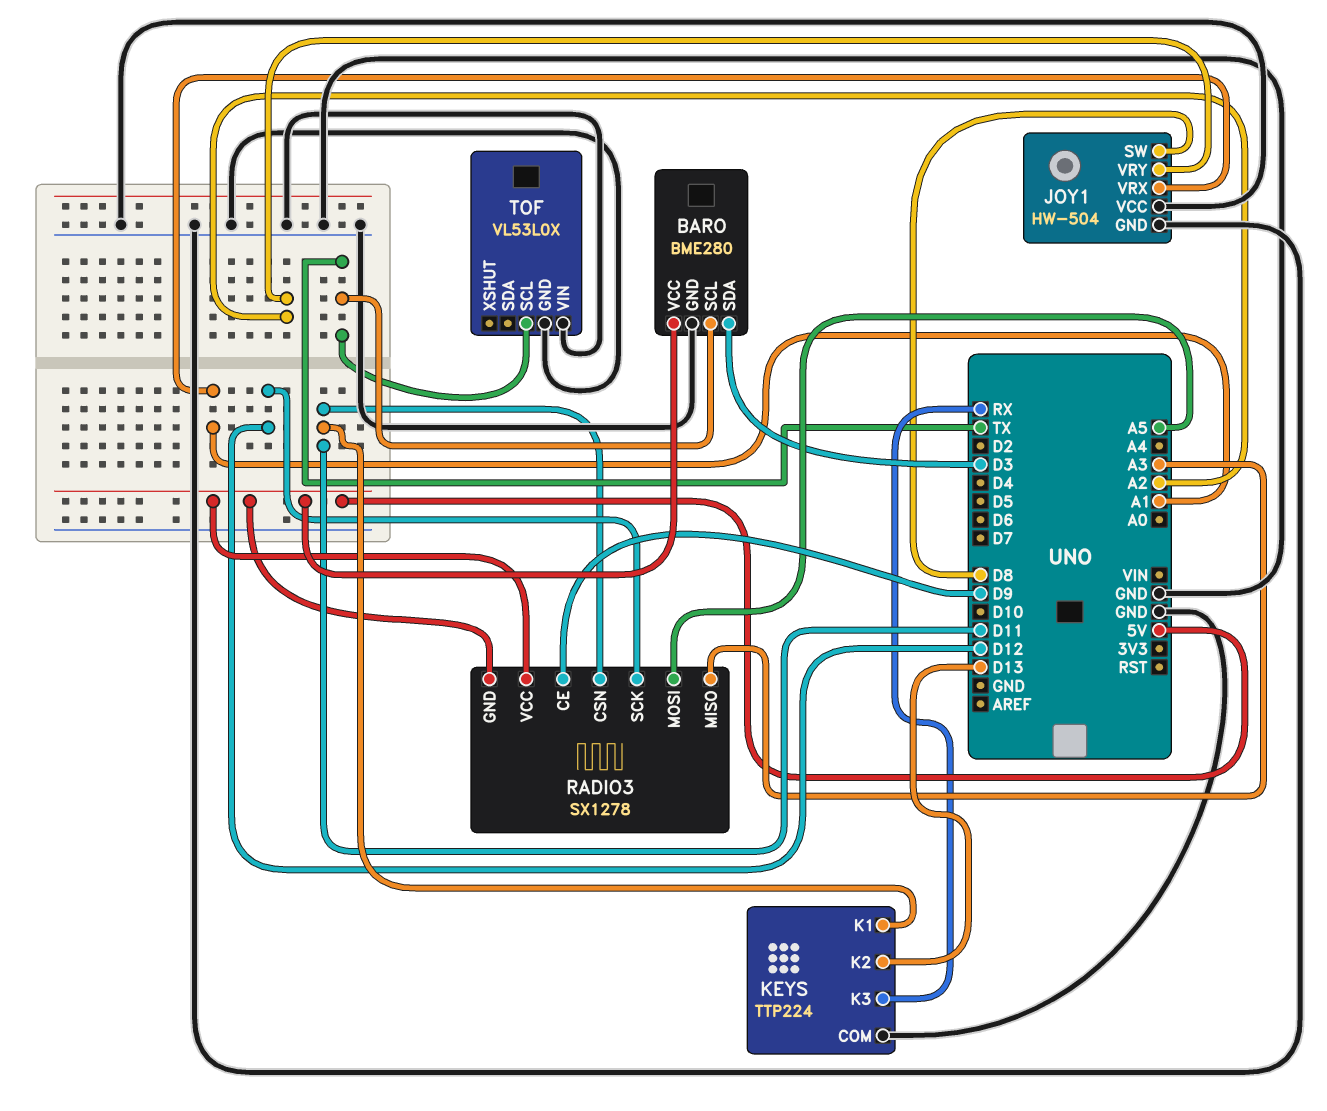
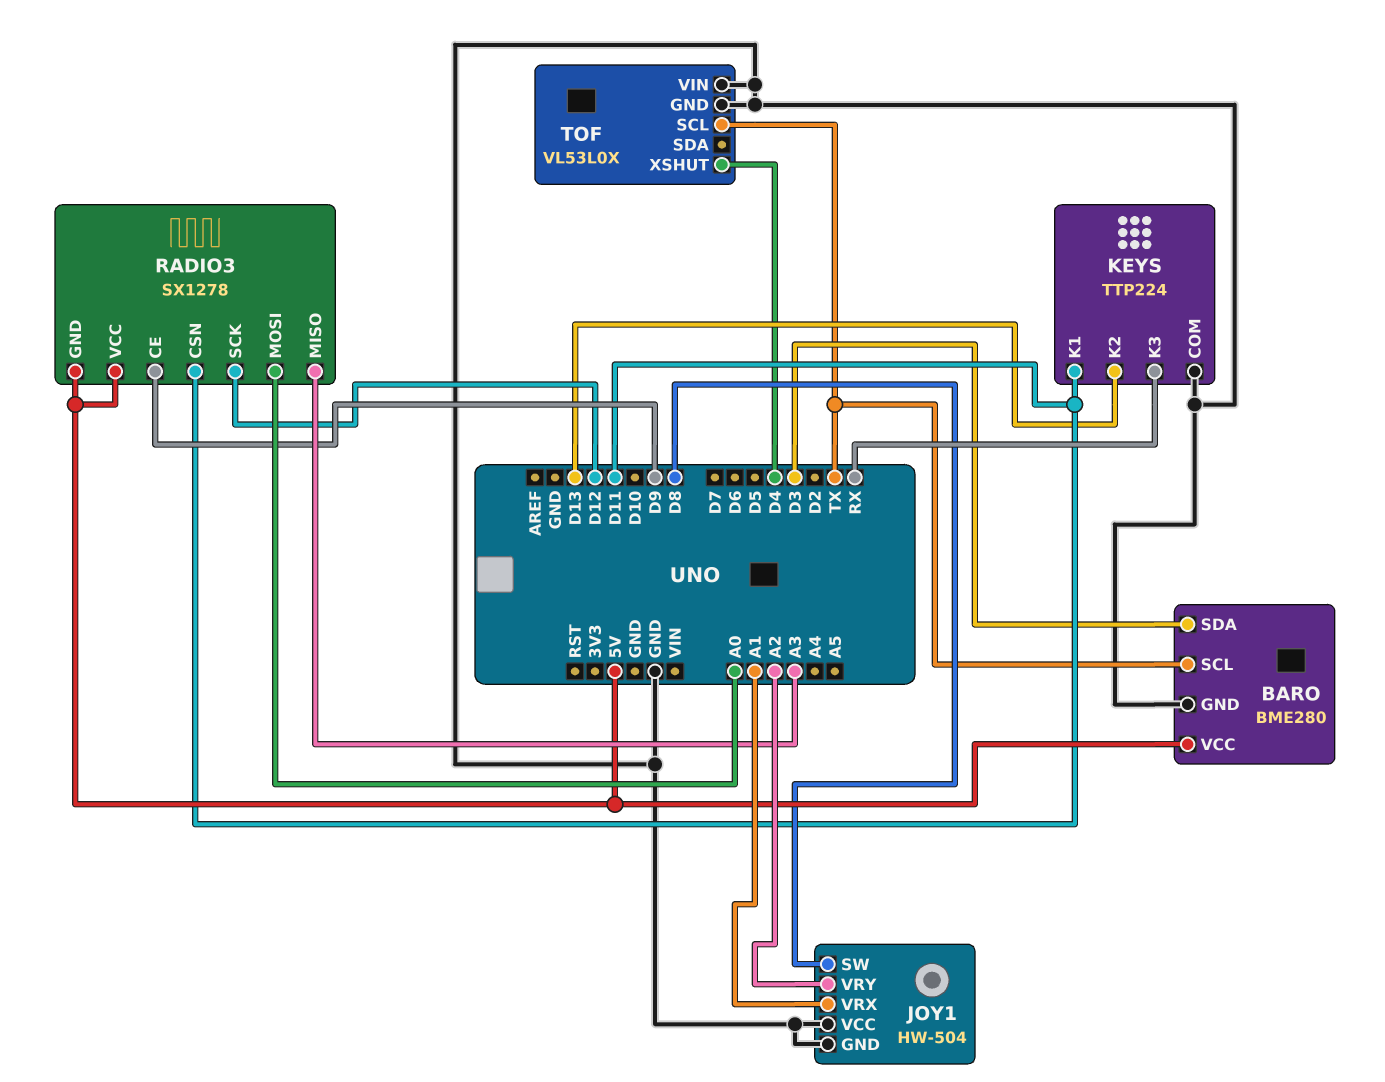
RADIO3 pin MOSI: A5 -> A0
TOF pin XSHUT: none -> D4

